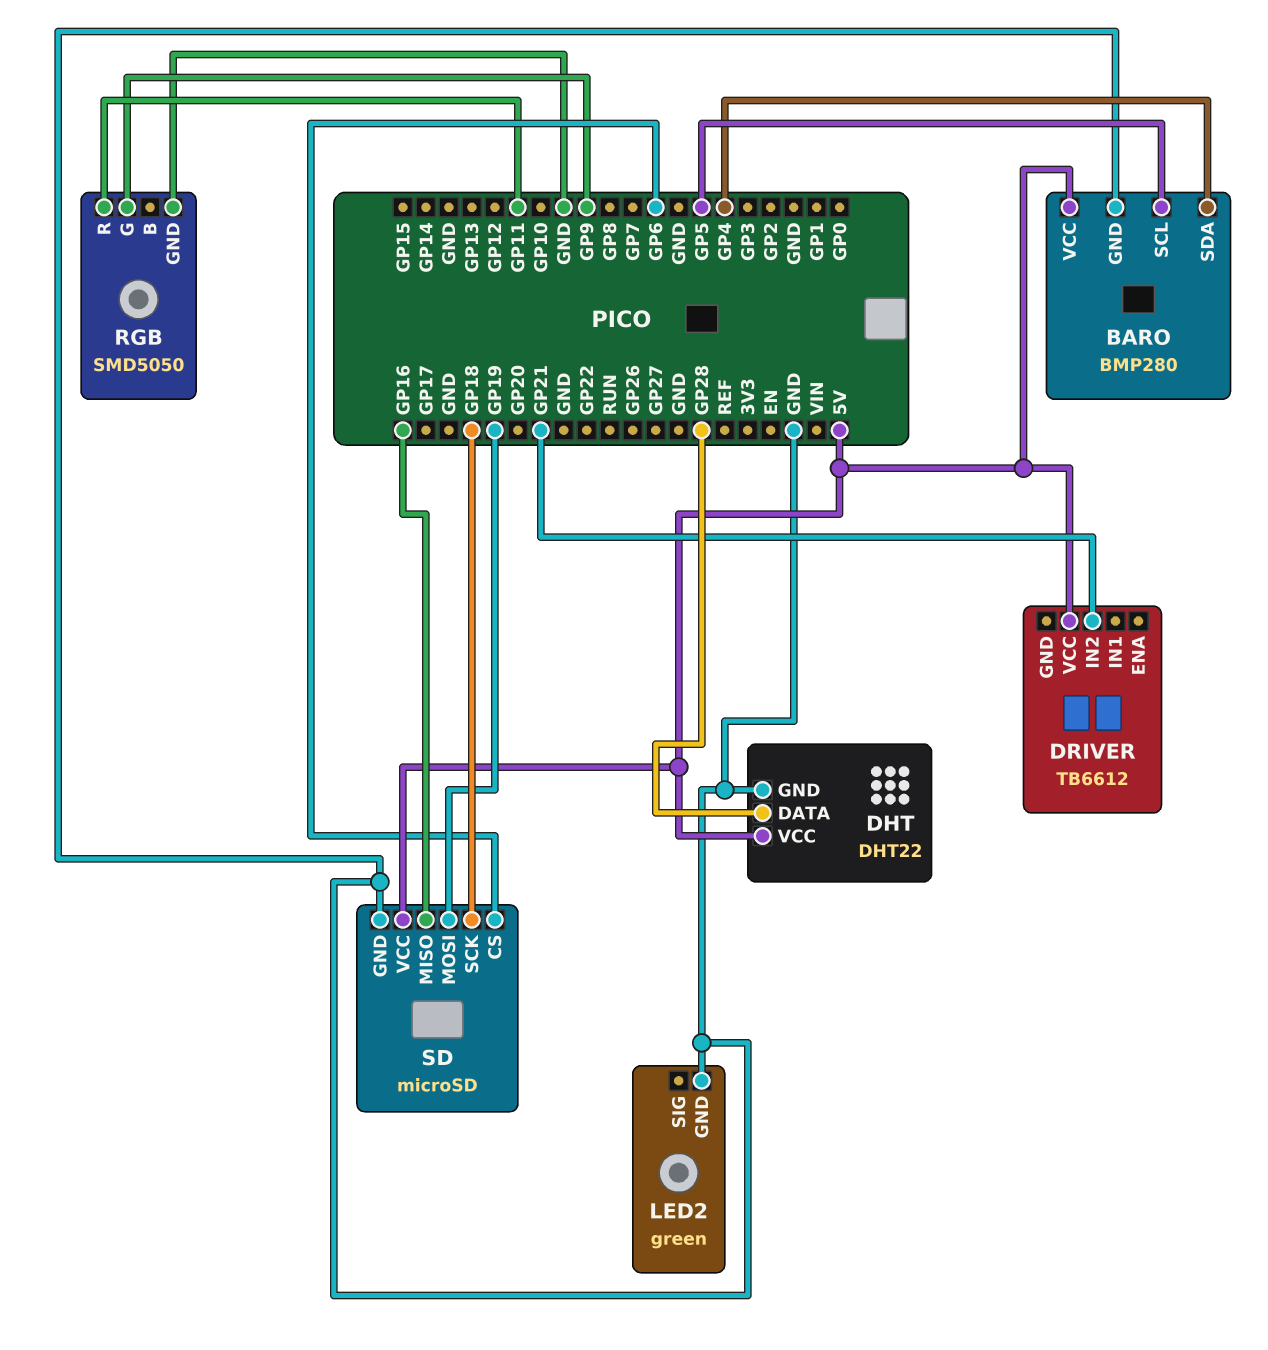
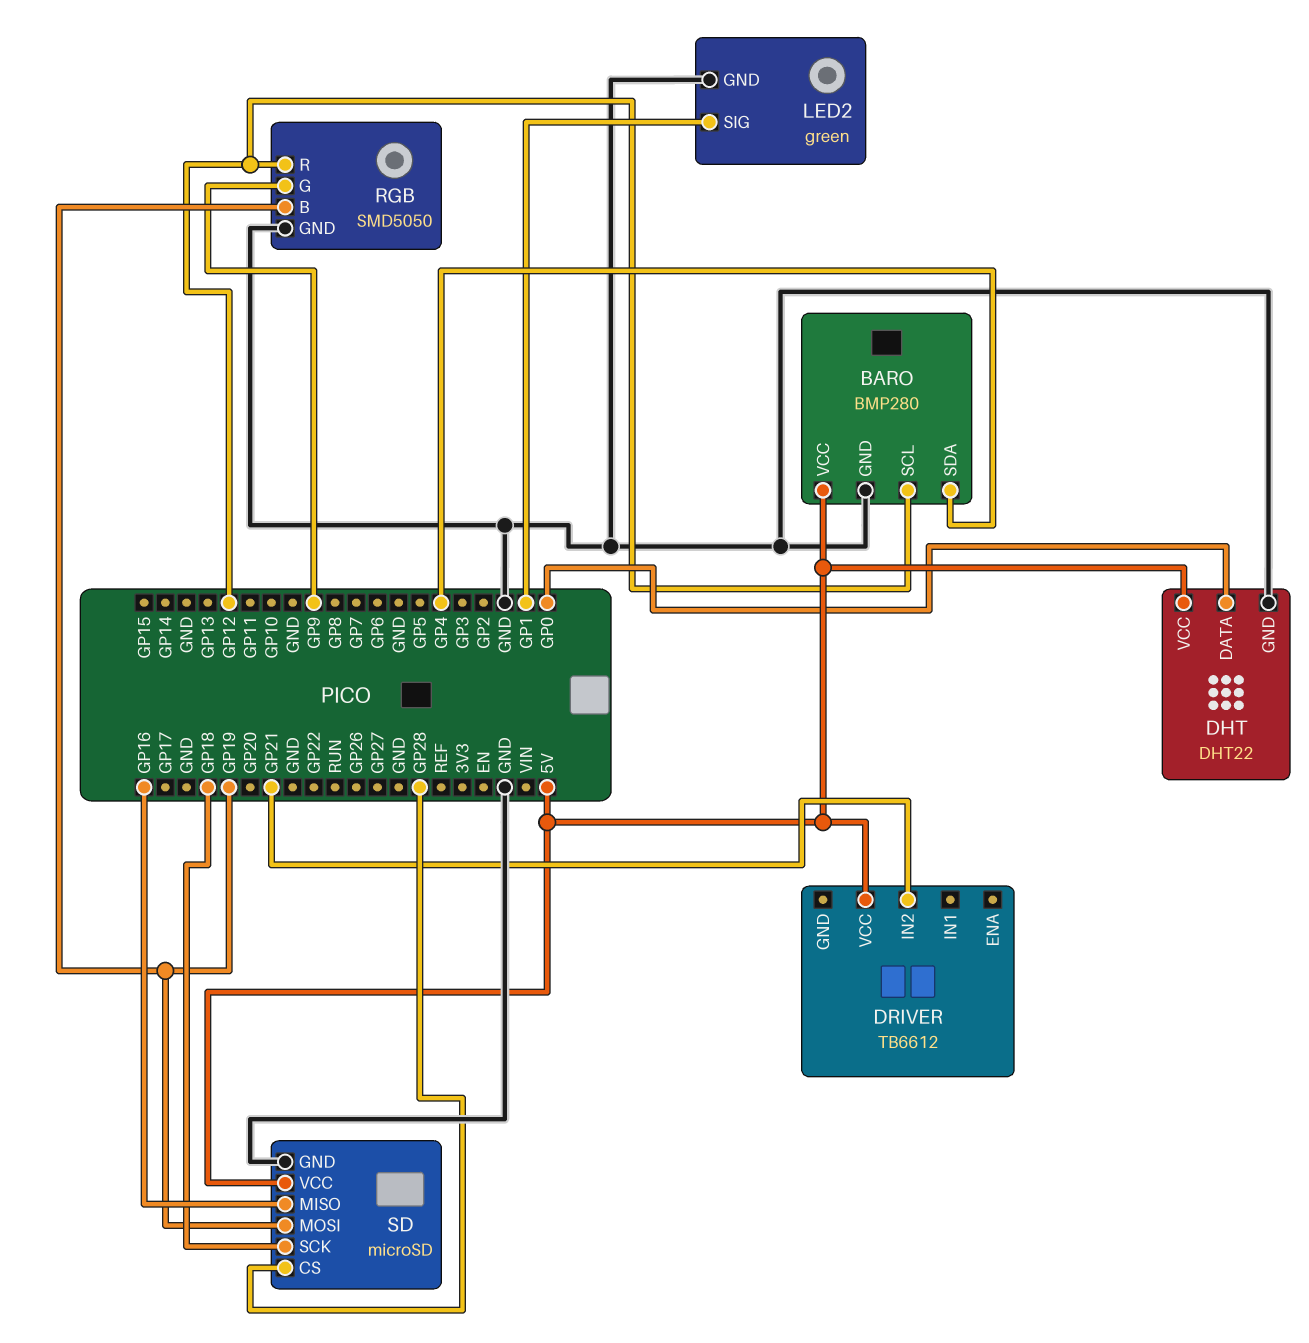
BARO pin SCL: GP5 -> GP12
DHT pin DATA: GP28 -> GP0
LED2 pin SIG: none -> GP1
RGB pin B: none -> GP19
RGB pin R: GP11 -> GP12
SD pin CS: GP6 -> GP28

